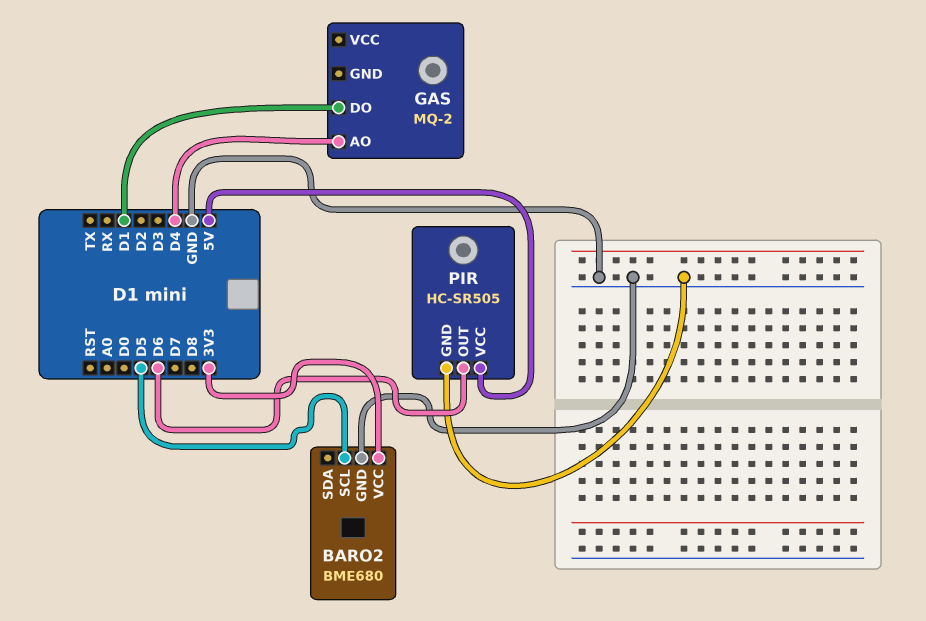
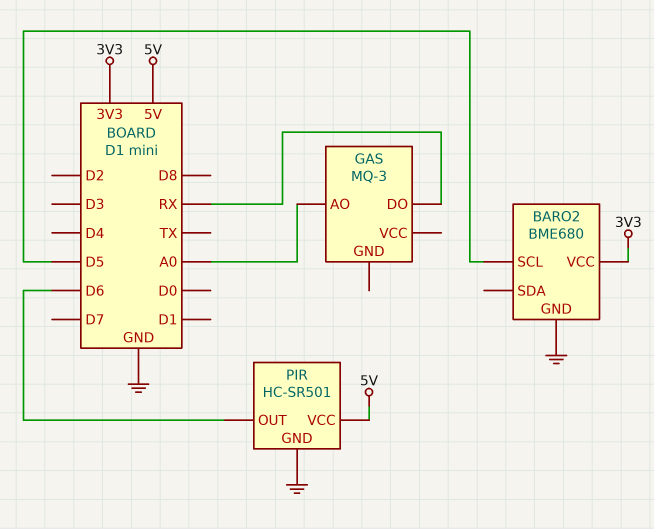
GAS: MQ-2 -> MQ-3
GAS pin AO: D4 -> A0
GAS pin DO: D1 -> RX
PIR: HC-SR505 -> HC-SR501

